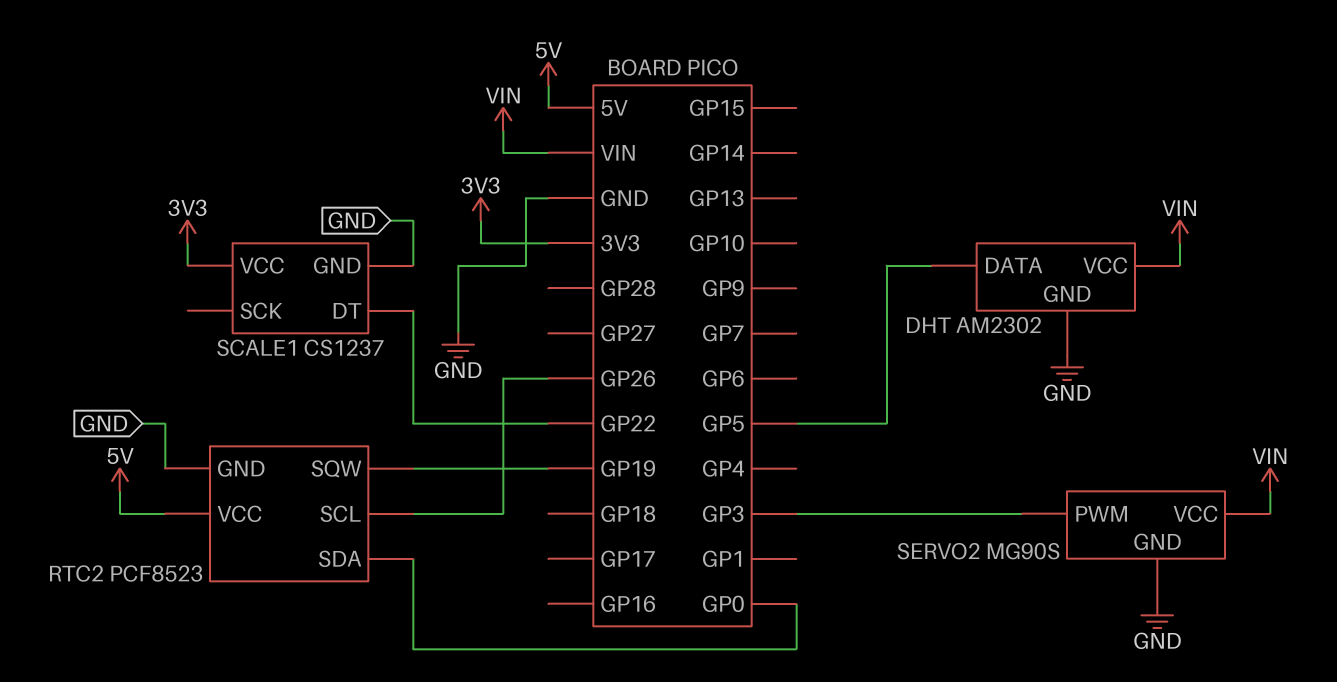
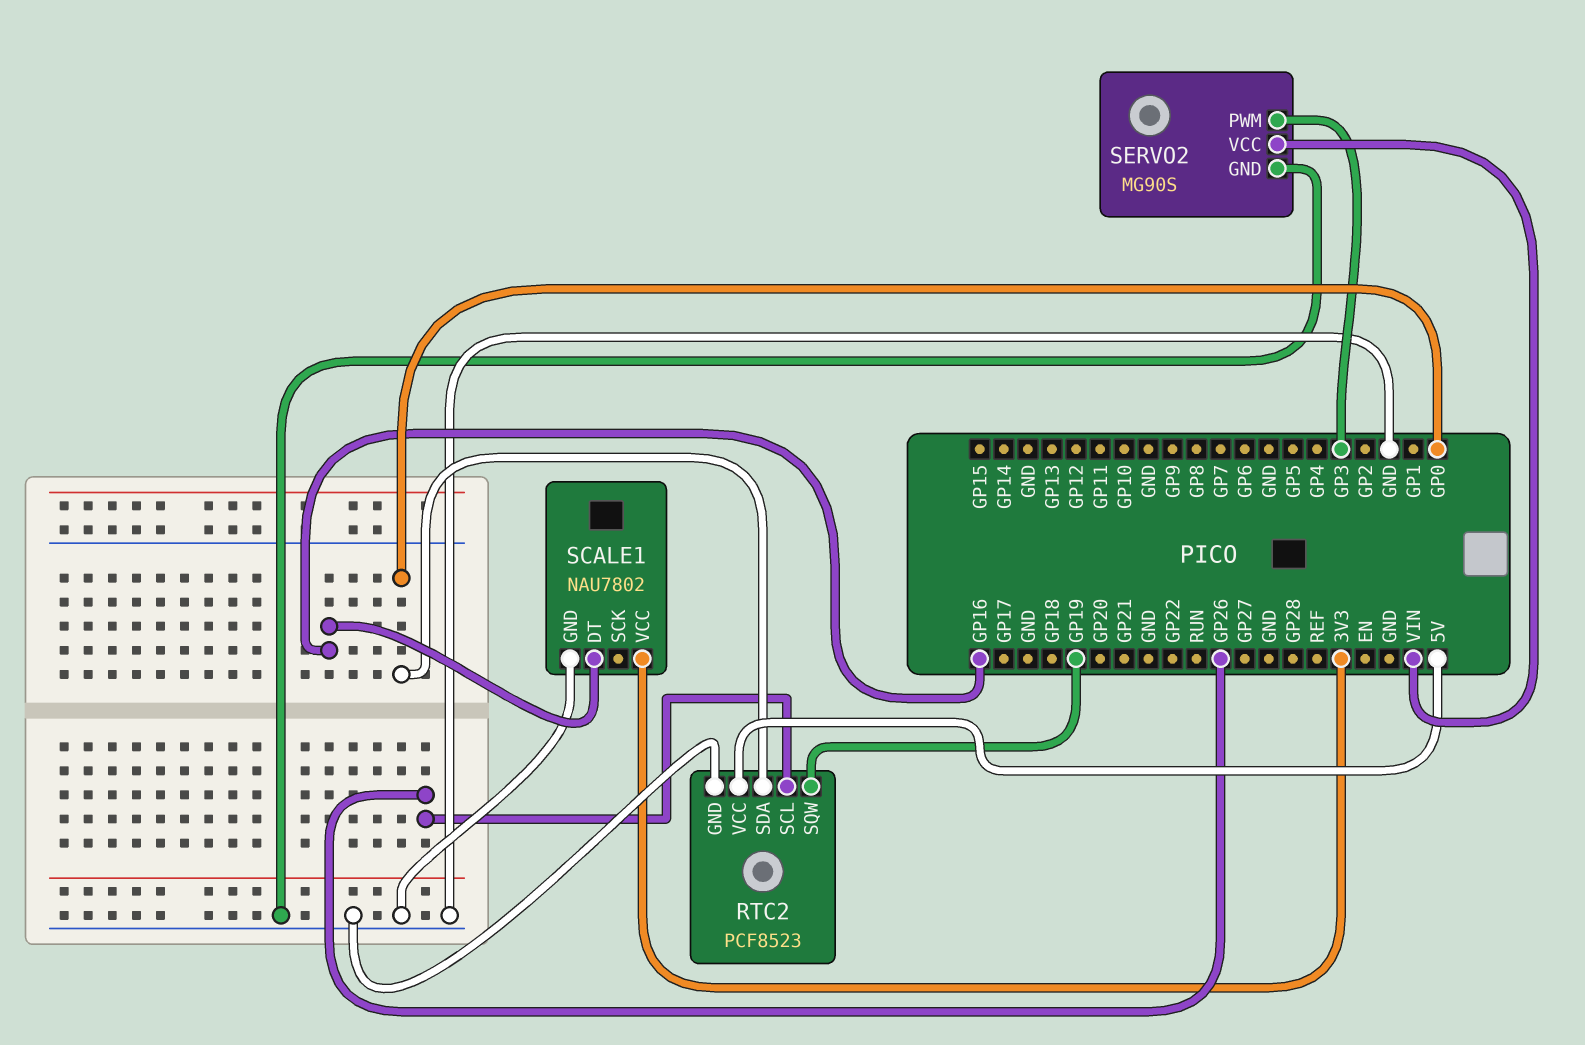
DHT: AM2302 -> none
DHT pin DATA: GP5 -> none
DHT pin GND: GND -> none
DHT pin VCC: VIN -> none
SCALE1: CS1237 -> NAU7802
SCALE1 pin DT: GP22 -> GP16

